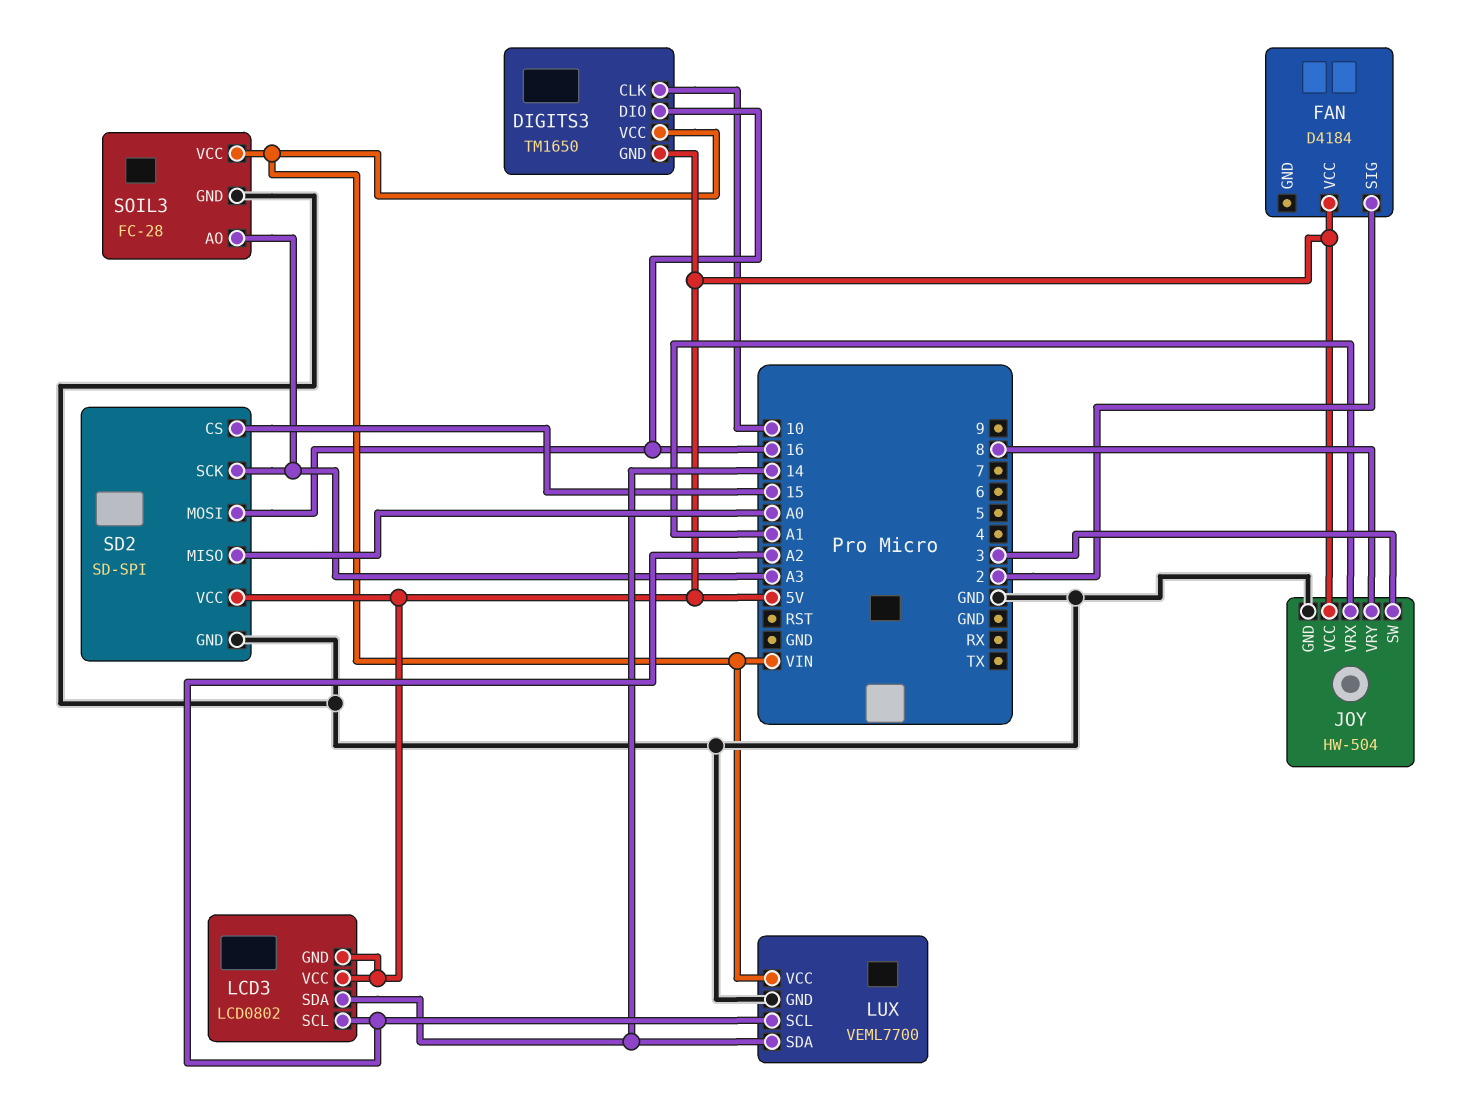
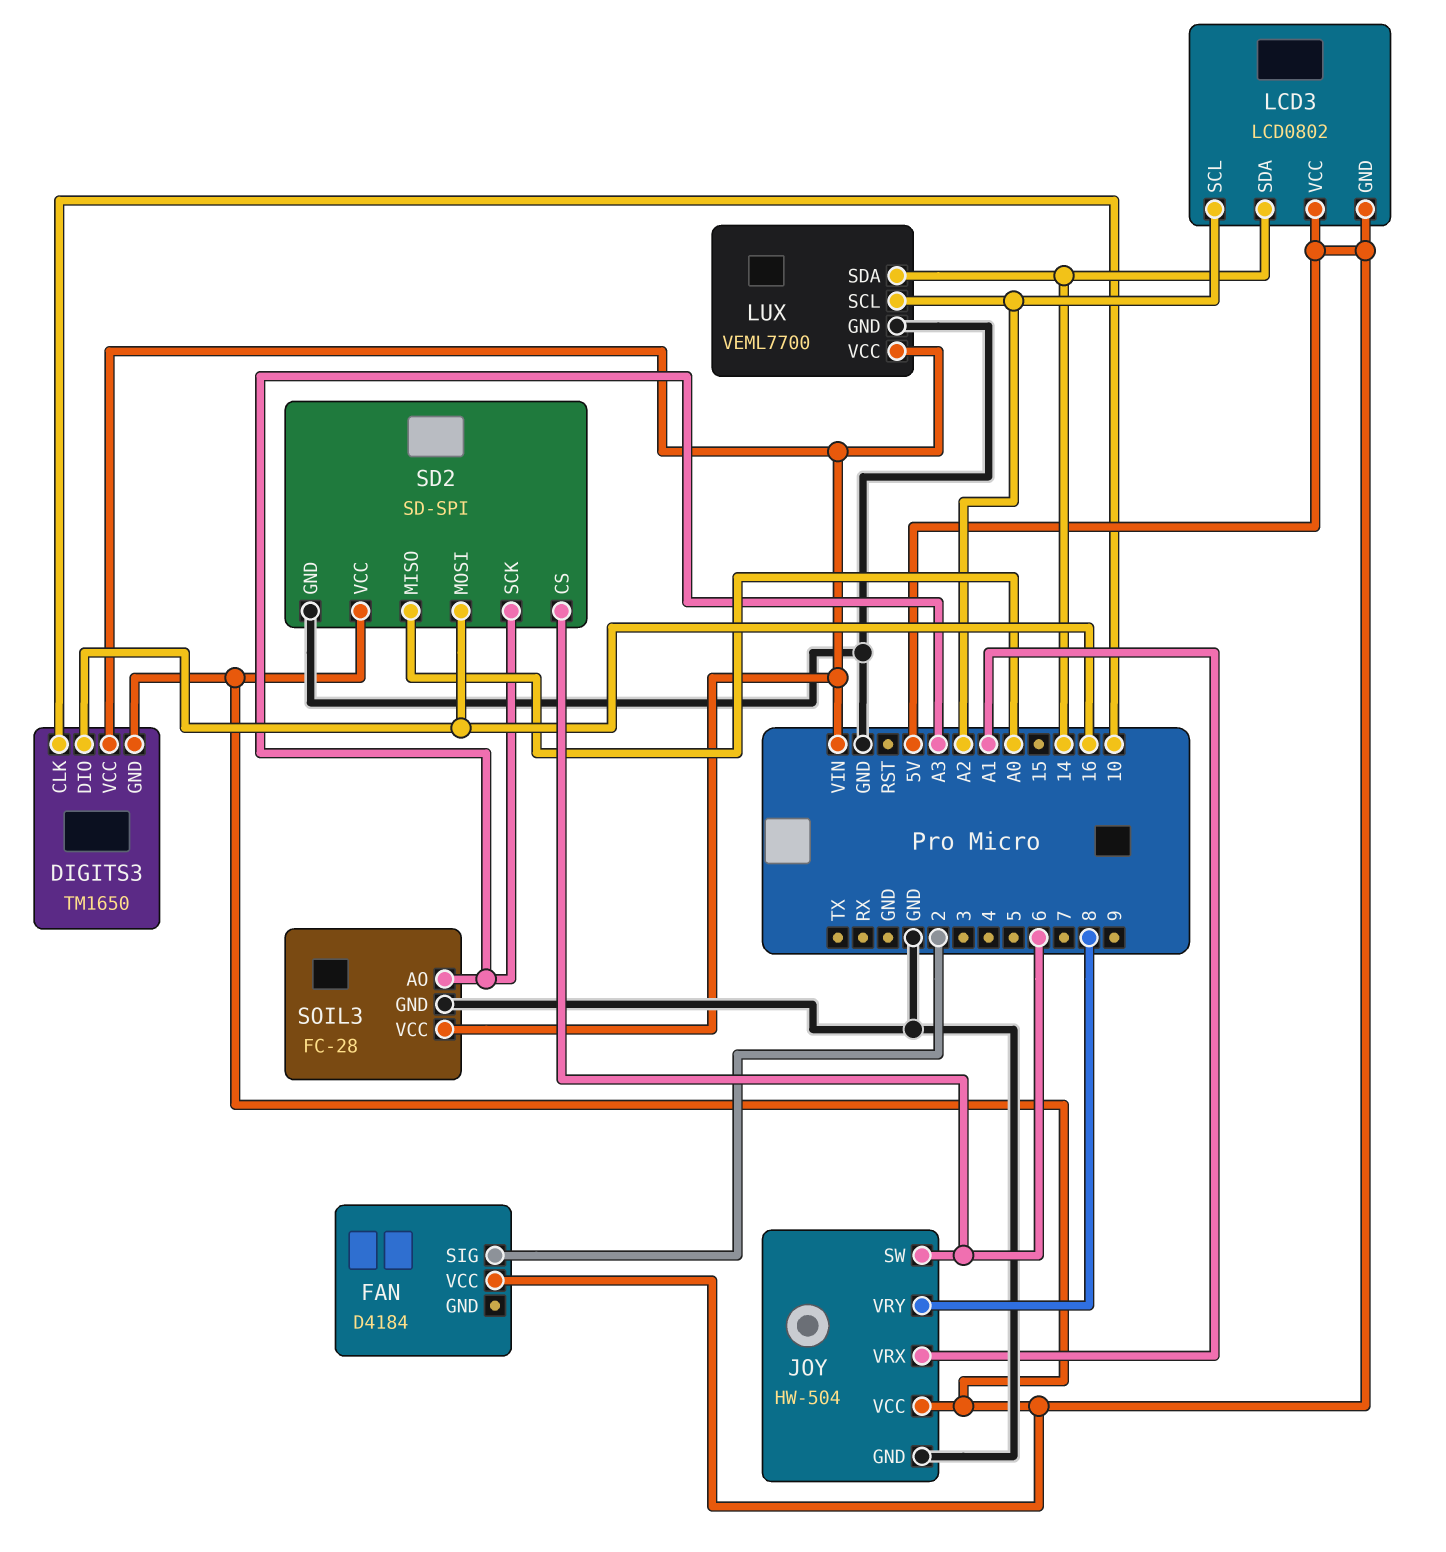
JOY pin SW: 3 -> 6
SD2 pin CS: 15 -> 6

